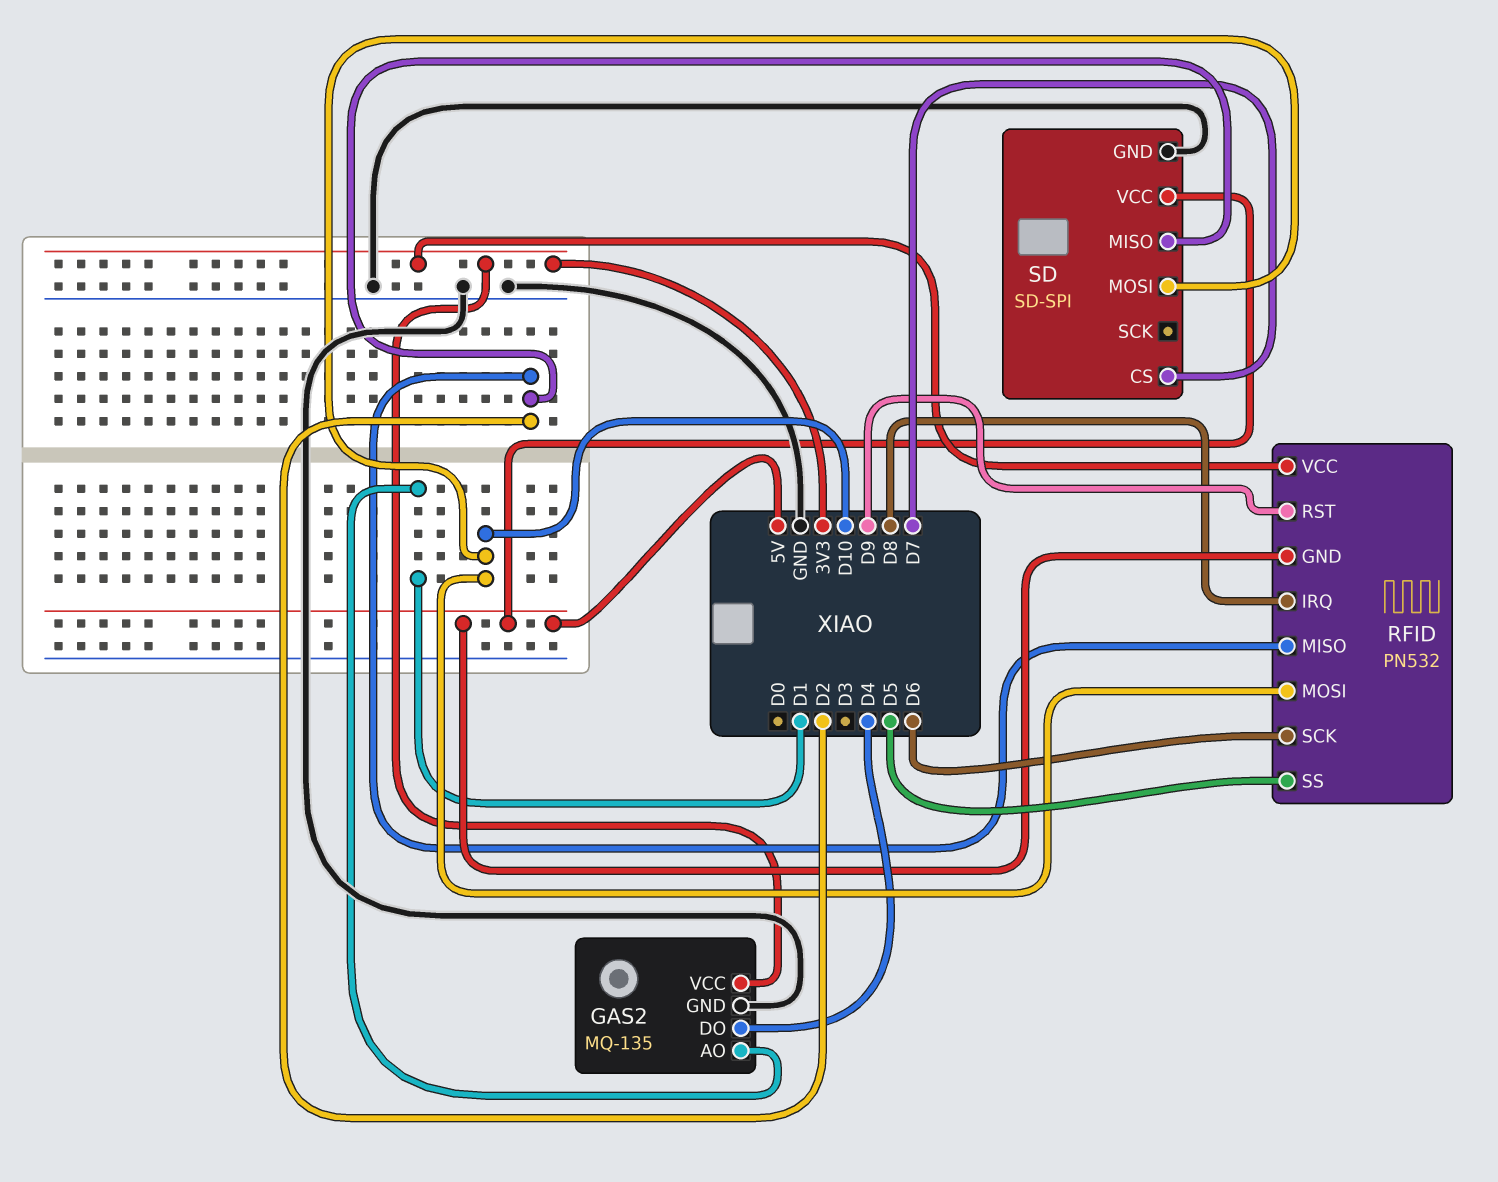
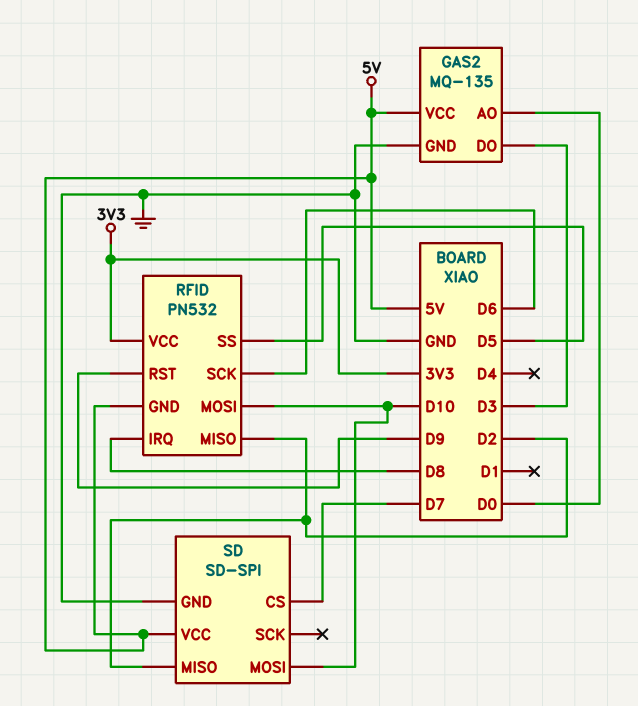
GAS2 pin AO: D1 -> D0
GAS2 pin DO: D4 -> D3
GAS2 pin VCC: 3V3 -> 5V

